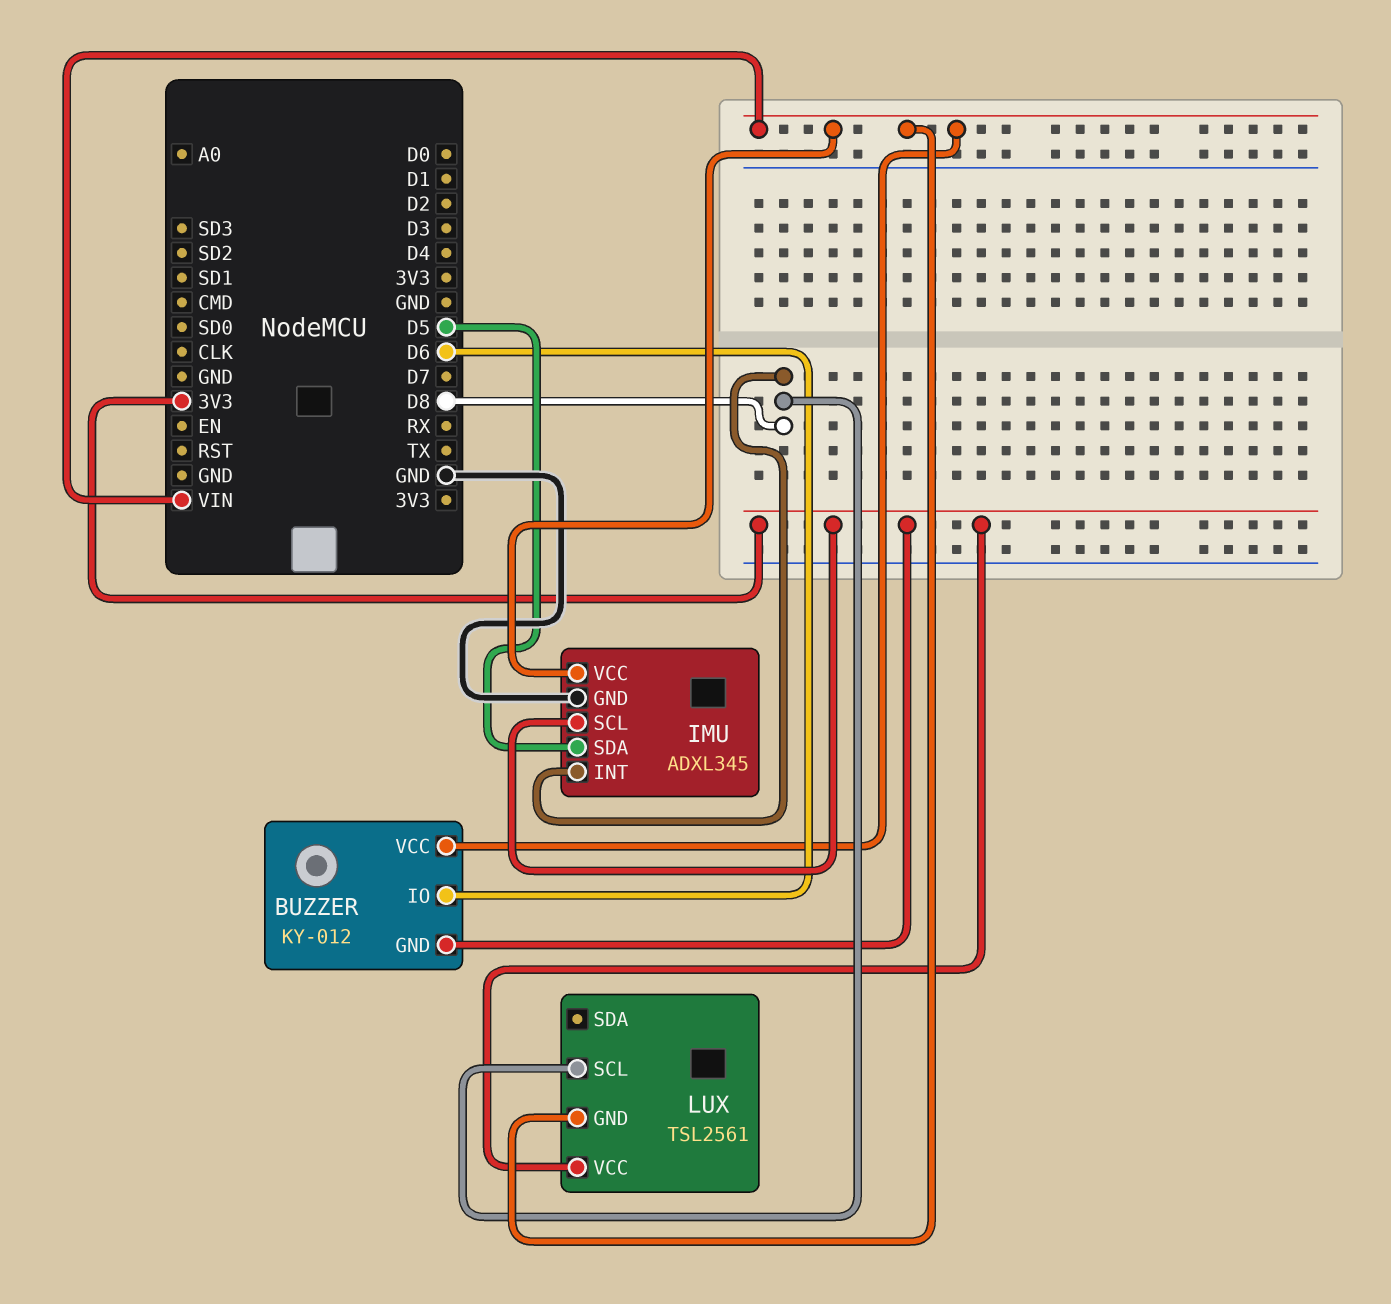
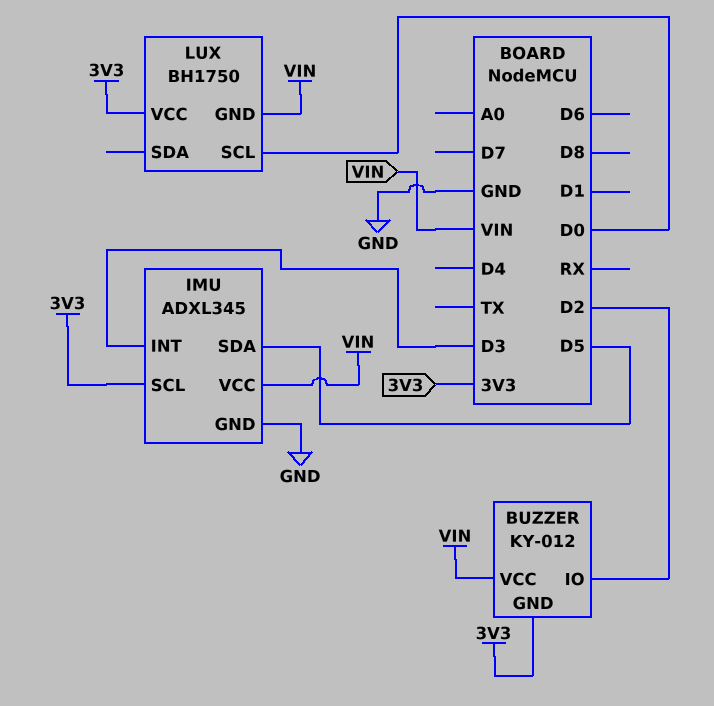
BUZZER pin IO: D6 -> D2
IMU pin INT: D8 -> D3
LUX: TSL2561 -> BH1750
LUX pin SCL: D8 -> D0

